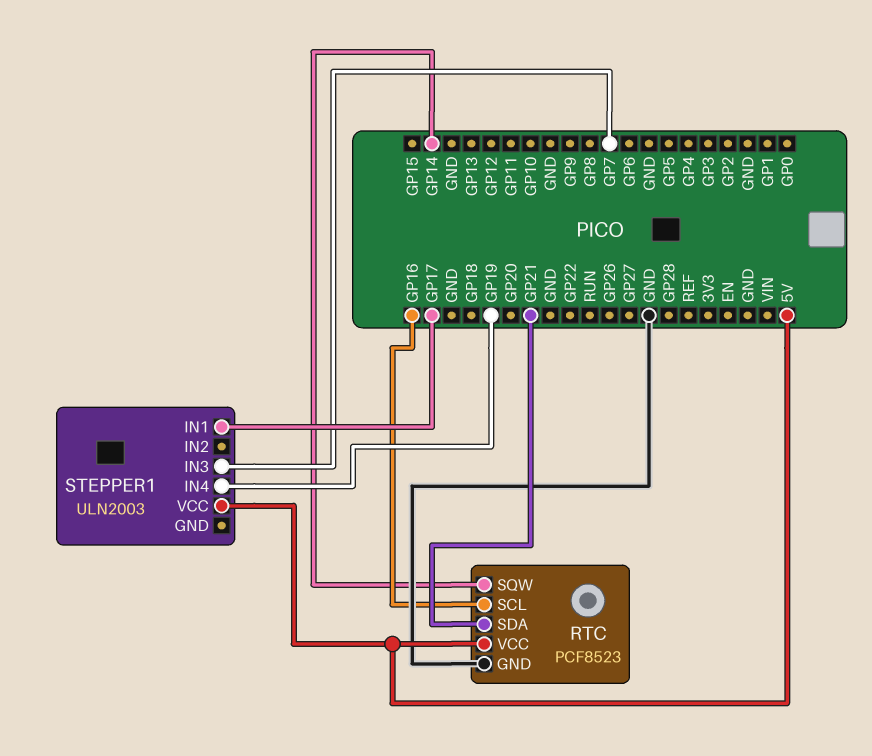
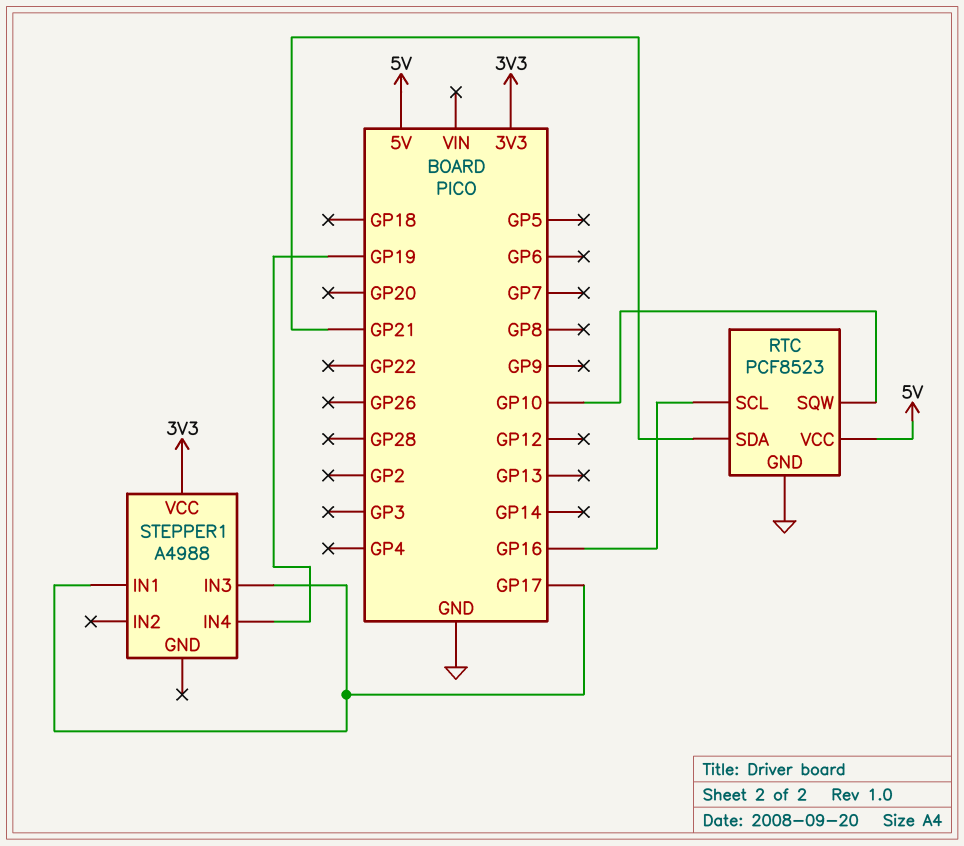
RTC pin SQW: GP14 -> GP10
STEPPER1: ULN2003 -> A4988
STEPPER1 pin IN3: GP7 -> GP17
STEPPER1 pin VCC: 5V -> 3V3

